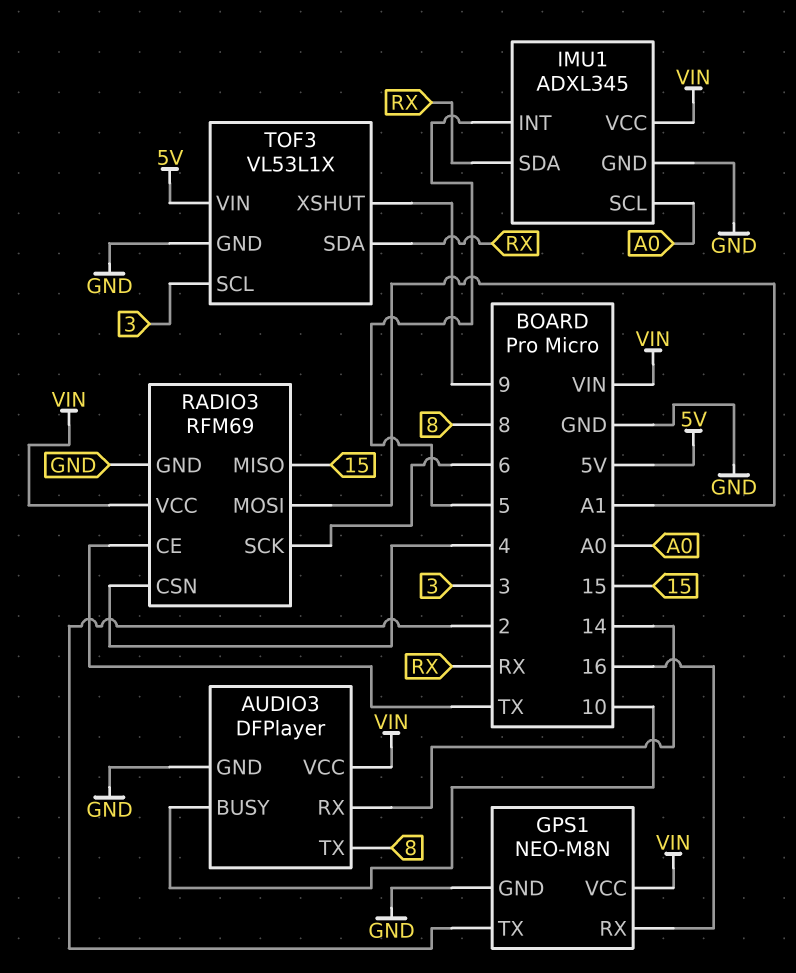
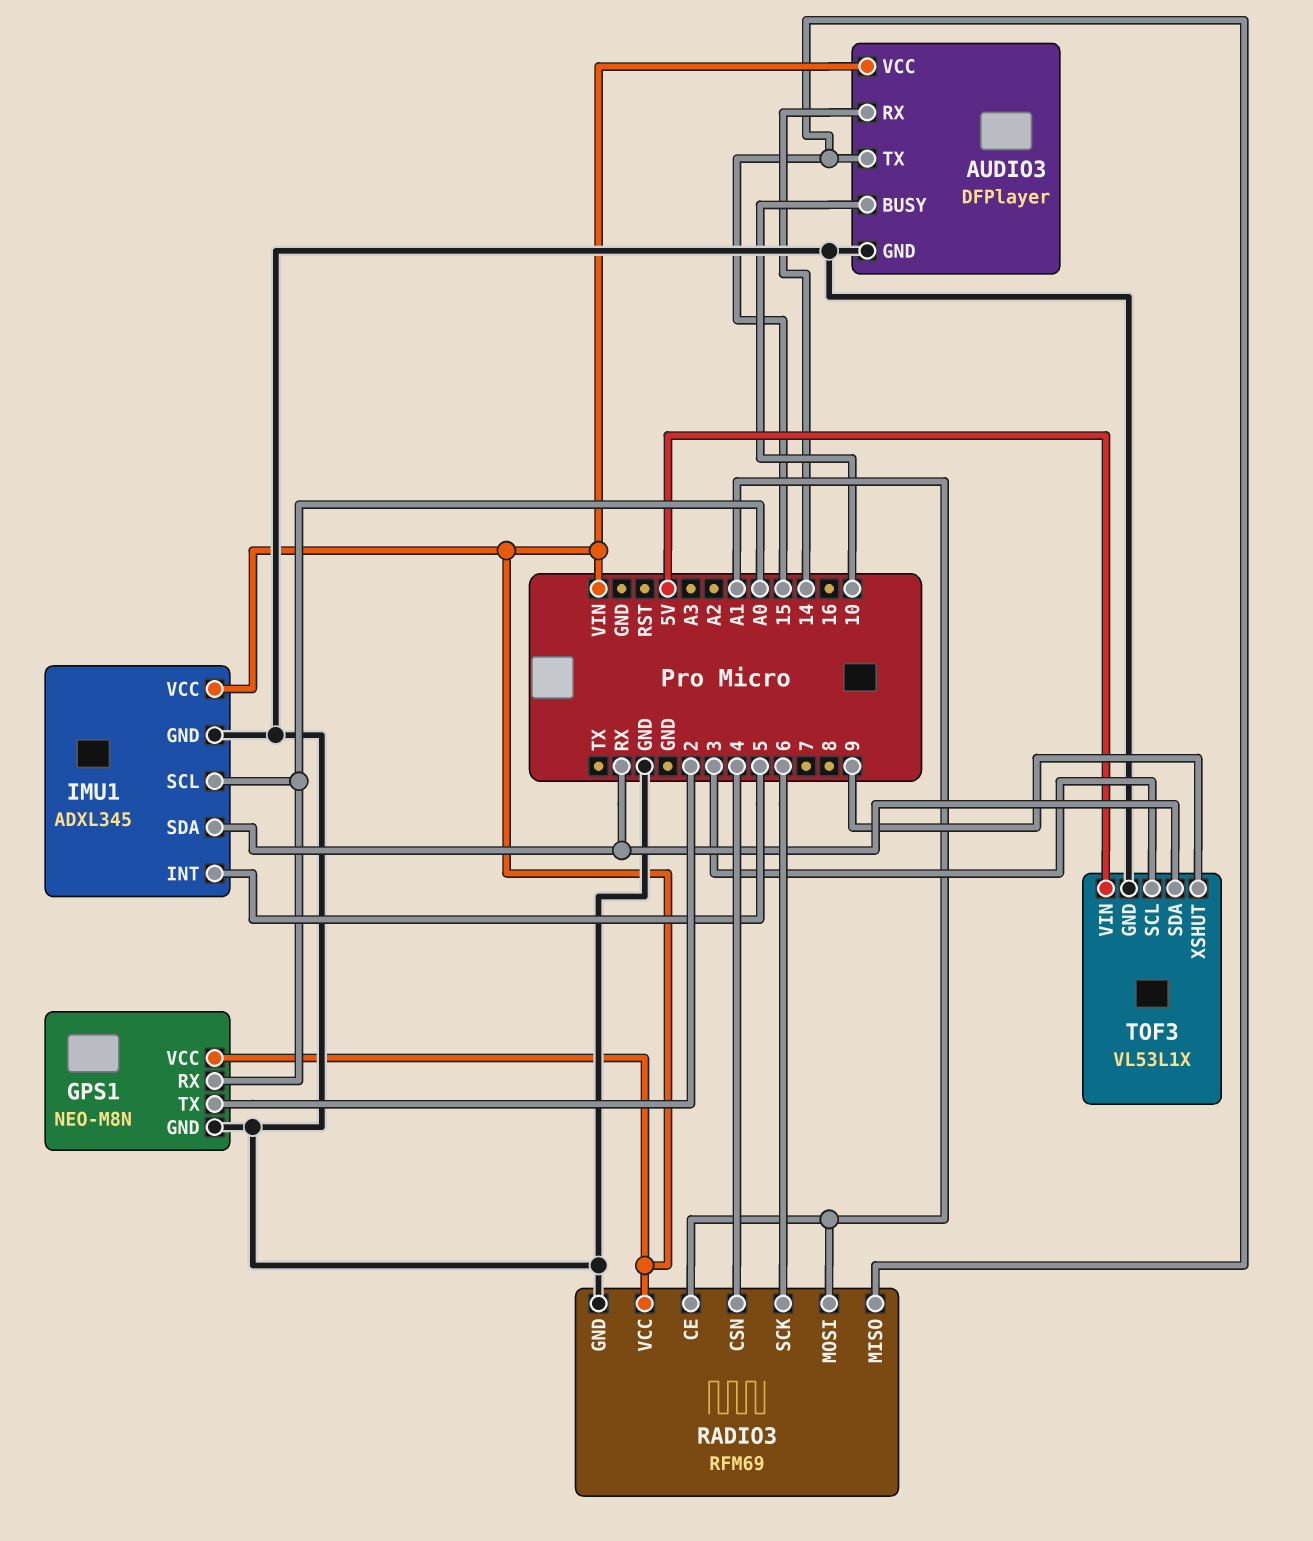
AUDIO3 pin TX: 8 -> 15
GPS1 pin RX: 16 -> A0
RADIO3 pin CE: TX -> A1

